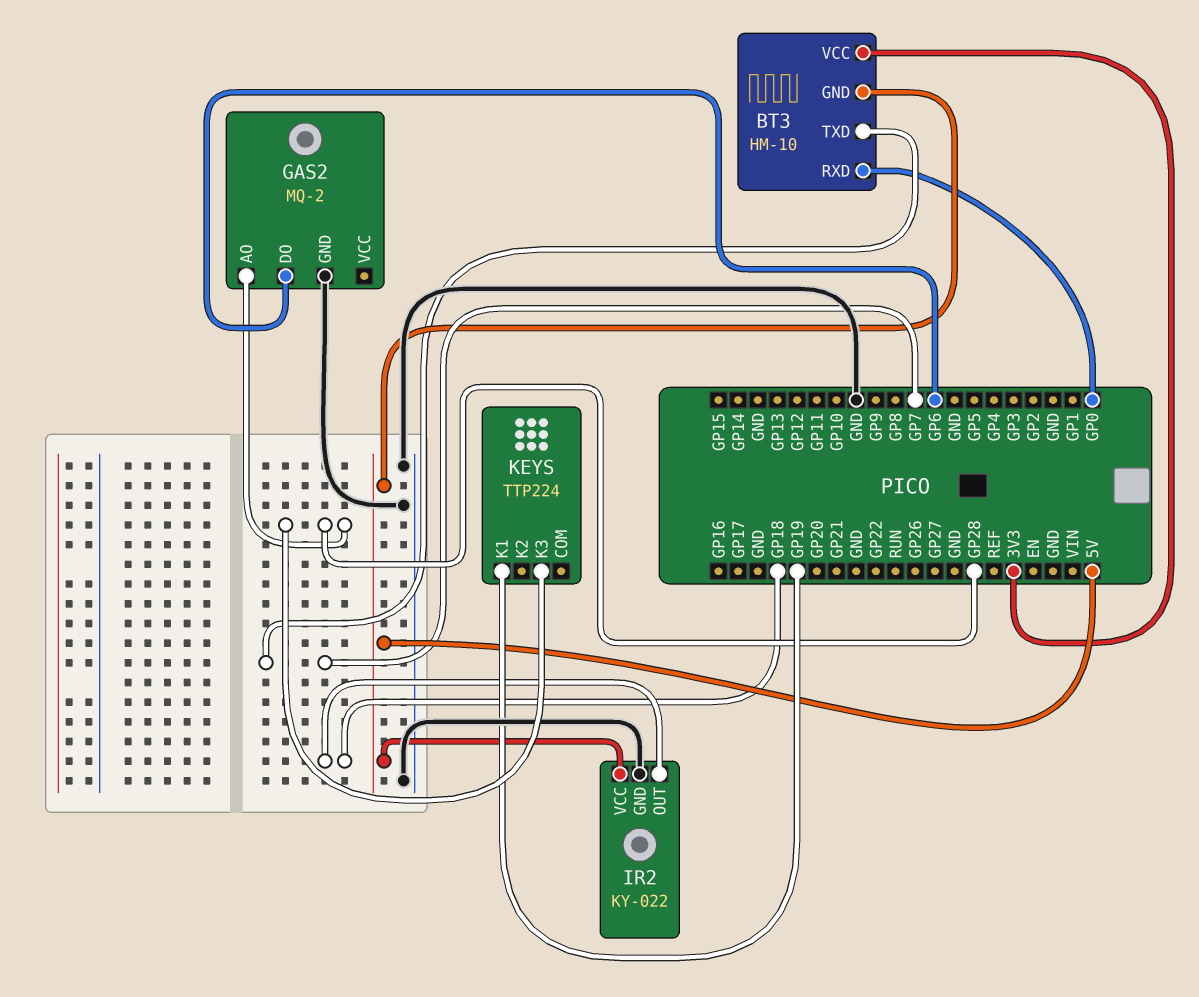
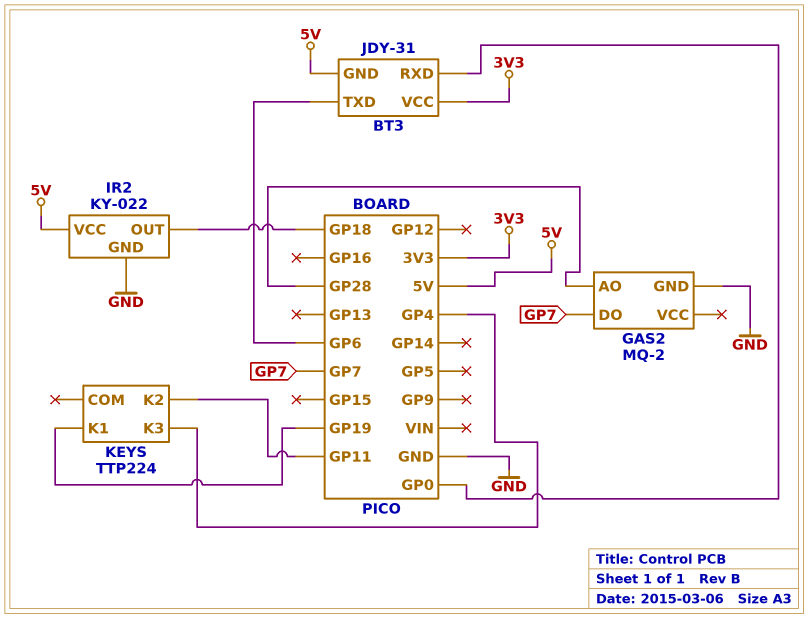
BT3: HM-10 -> JDY-31
BT3 pin TXD: GP7 -> GP6
GAS2 pin DO: GP6 -> GP7
KEYS pin K2: none -> GP11
KEYS pin K3: GP28 -> GP4

